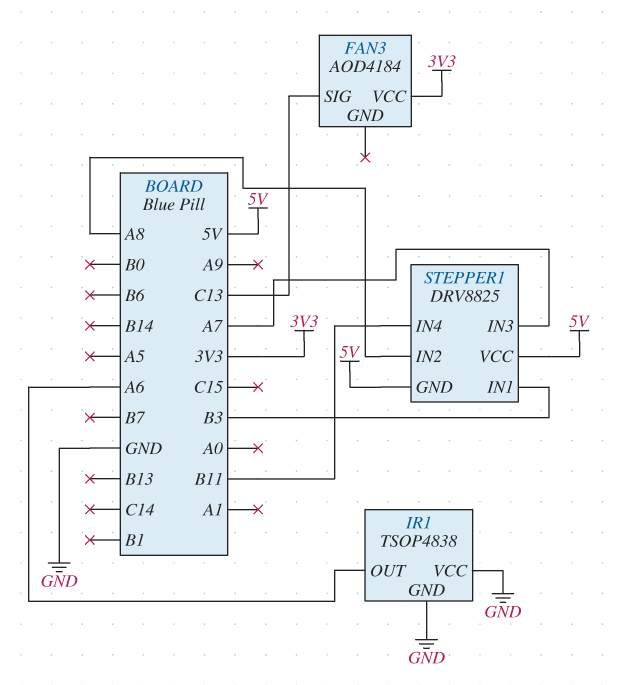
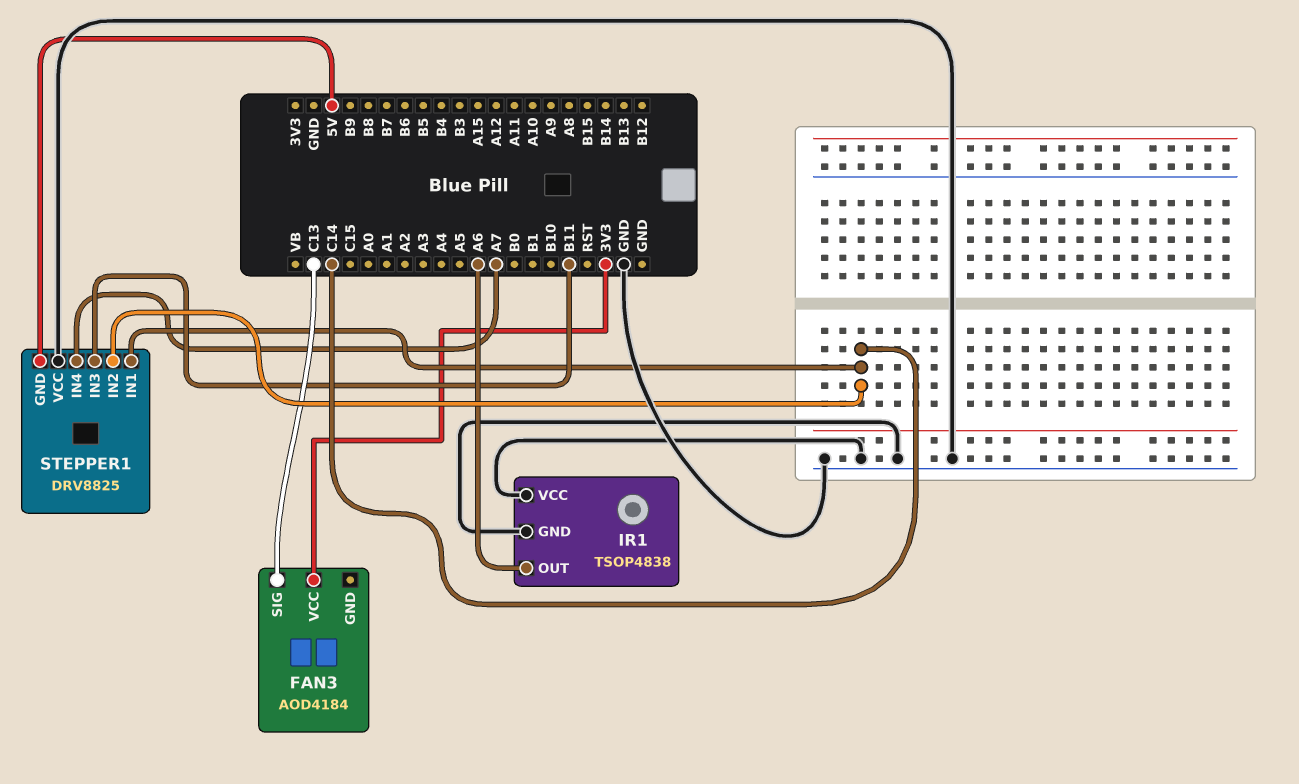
STEPPER1 pin IN1: B3 -> C14
STEPPER1 pin IN2: A8 -> C14
STEPPER1 pin IN3: A7 -> B11
STEPPER1 pin IN4: B11 -> A7
STEPPER1 pin VCC: 5V -> GND

